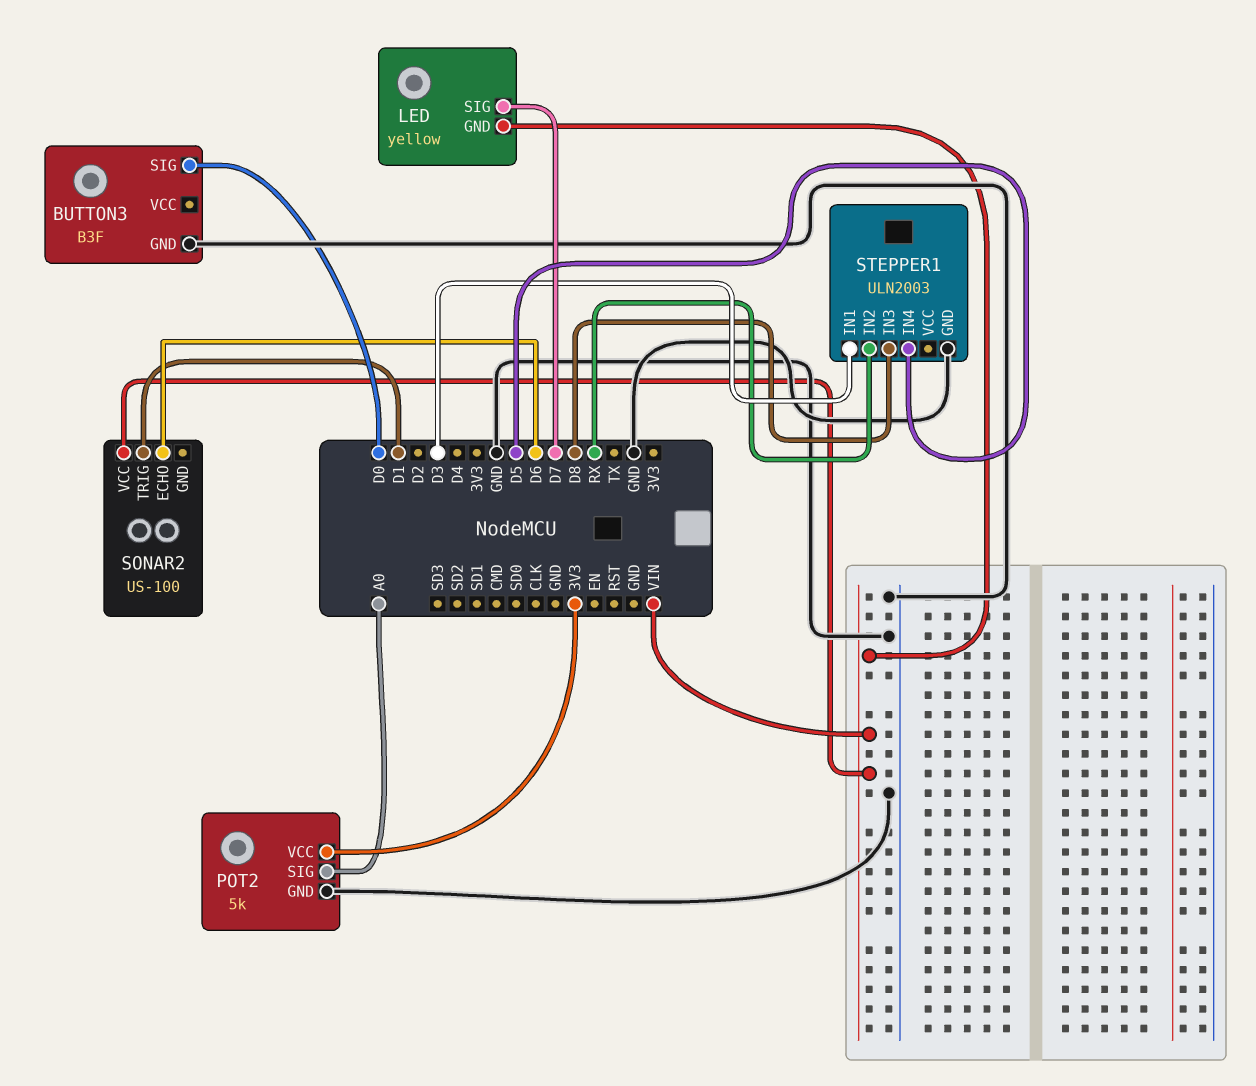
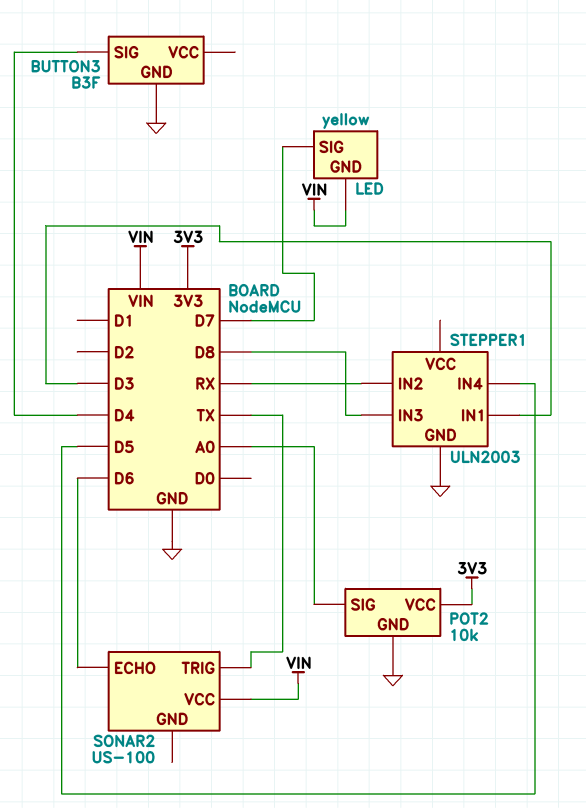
BUTTON3 pin SIG: D0 -> D4
POT2: 5k -> 10k
SONAR2 pin TRIG: D1 -> TX

